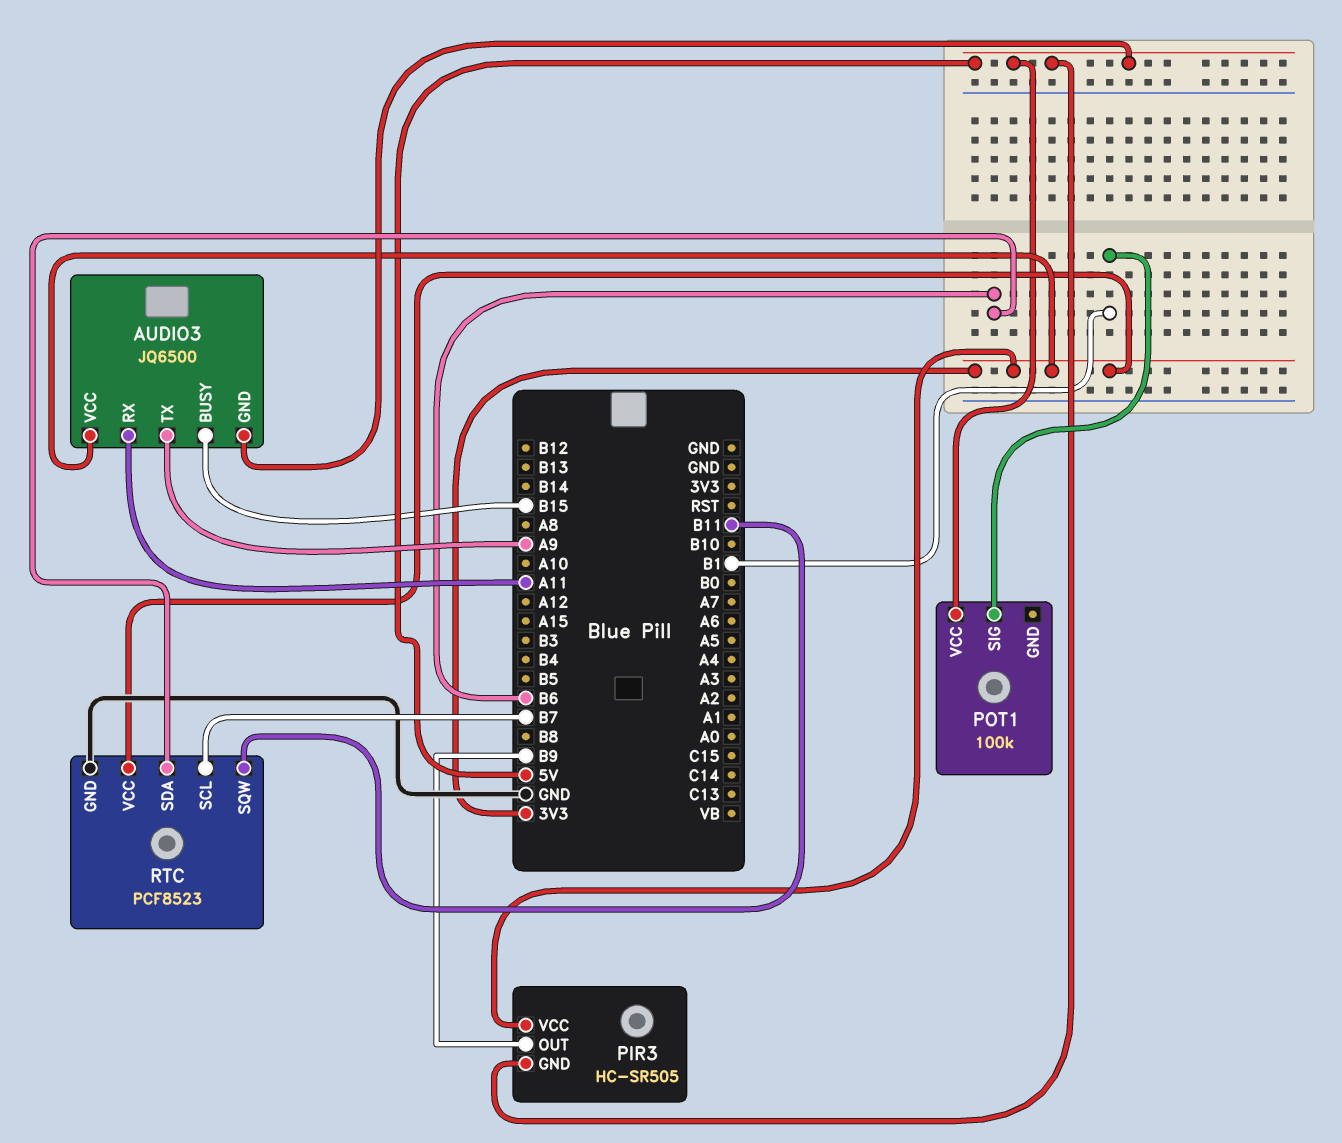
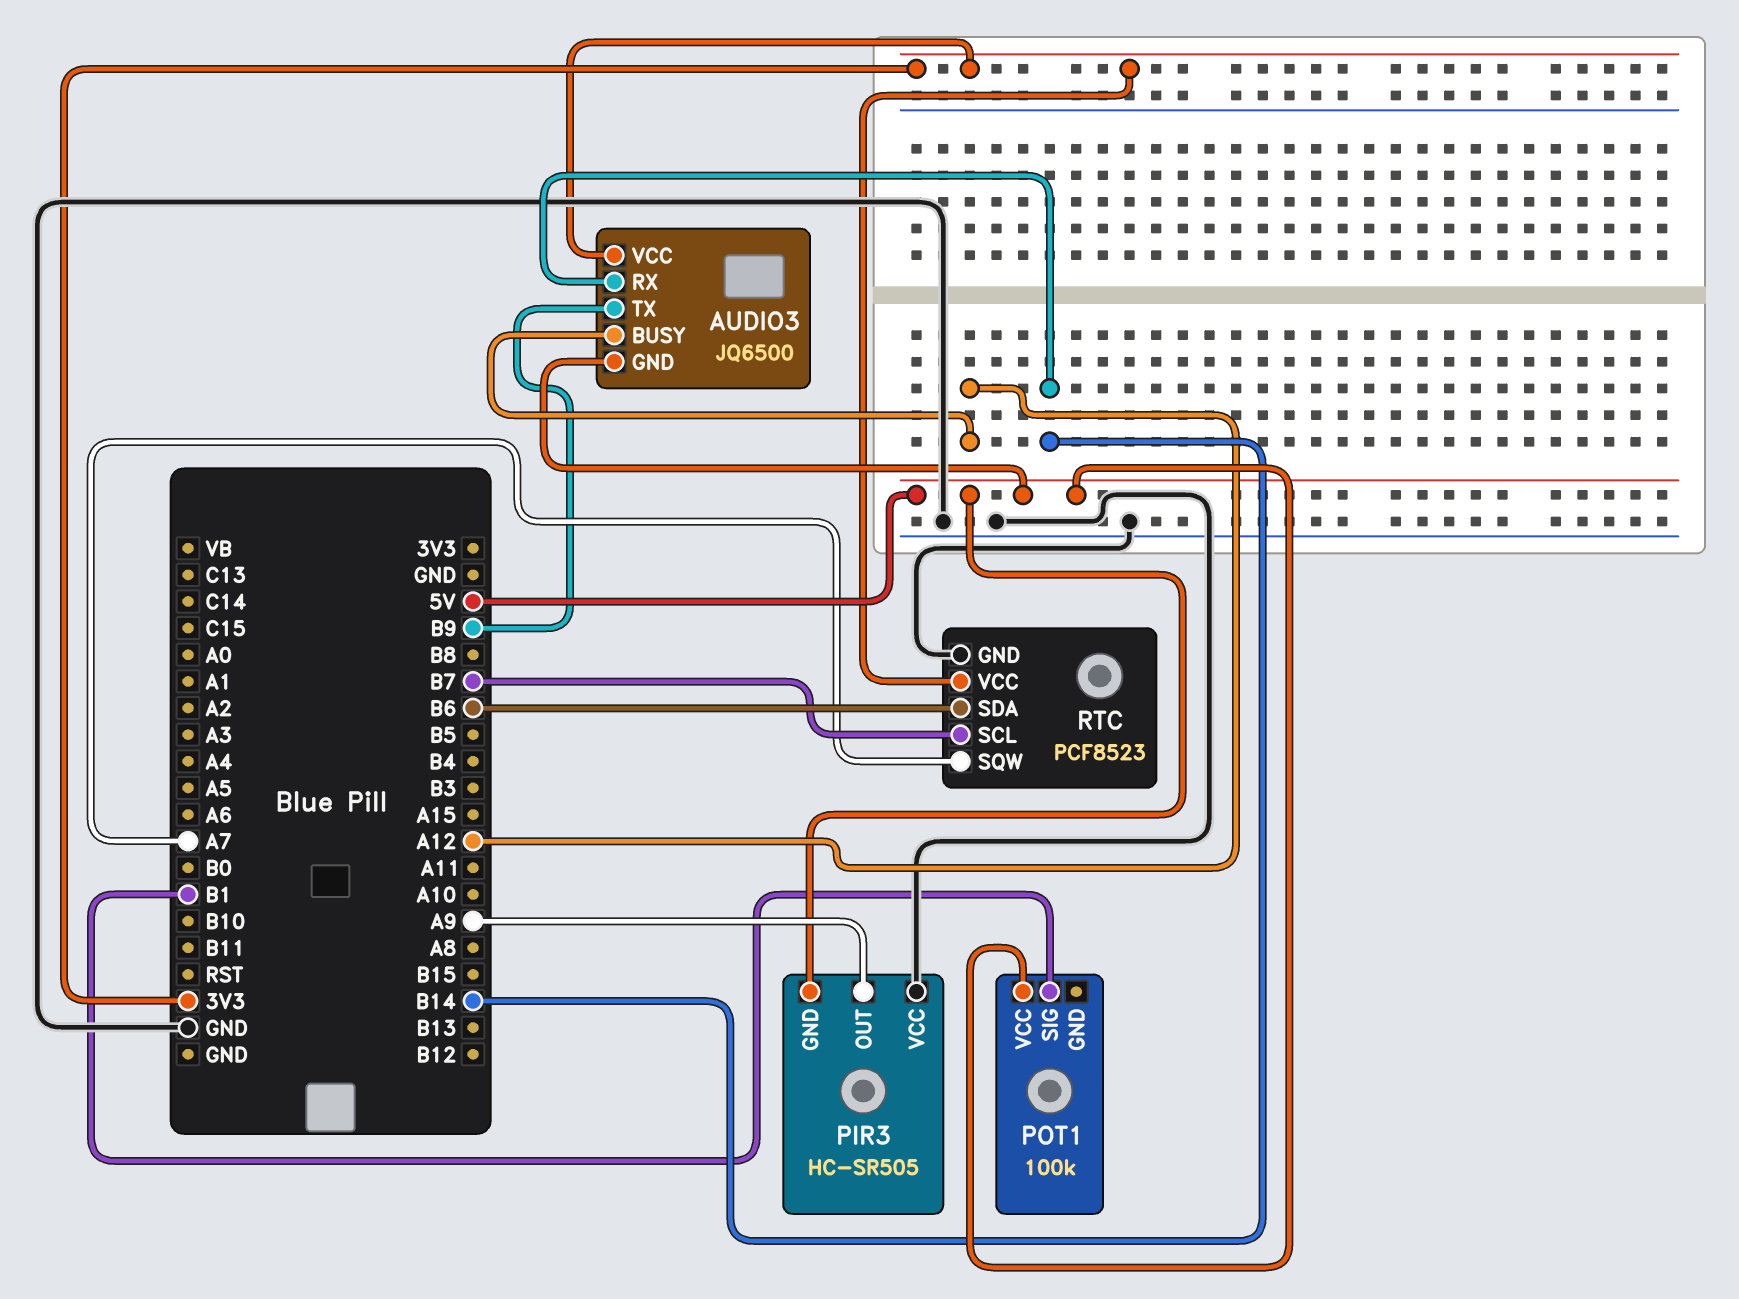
AUDIO3 pin BUSY: B15 -> A12
AUDIO3 pin RX: A11 -> B14
AUDIO3 pin TX: A9 -> B9
PIR3 pin OUT: B9 -> A9
PIR3 pin VCC: 3V3 -> GND
RTC pin SQW: B11 -> A7

